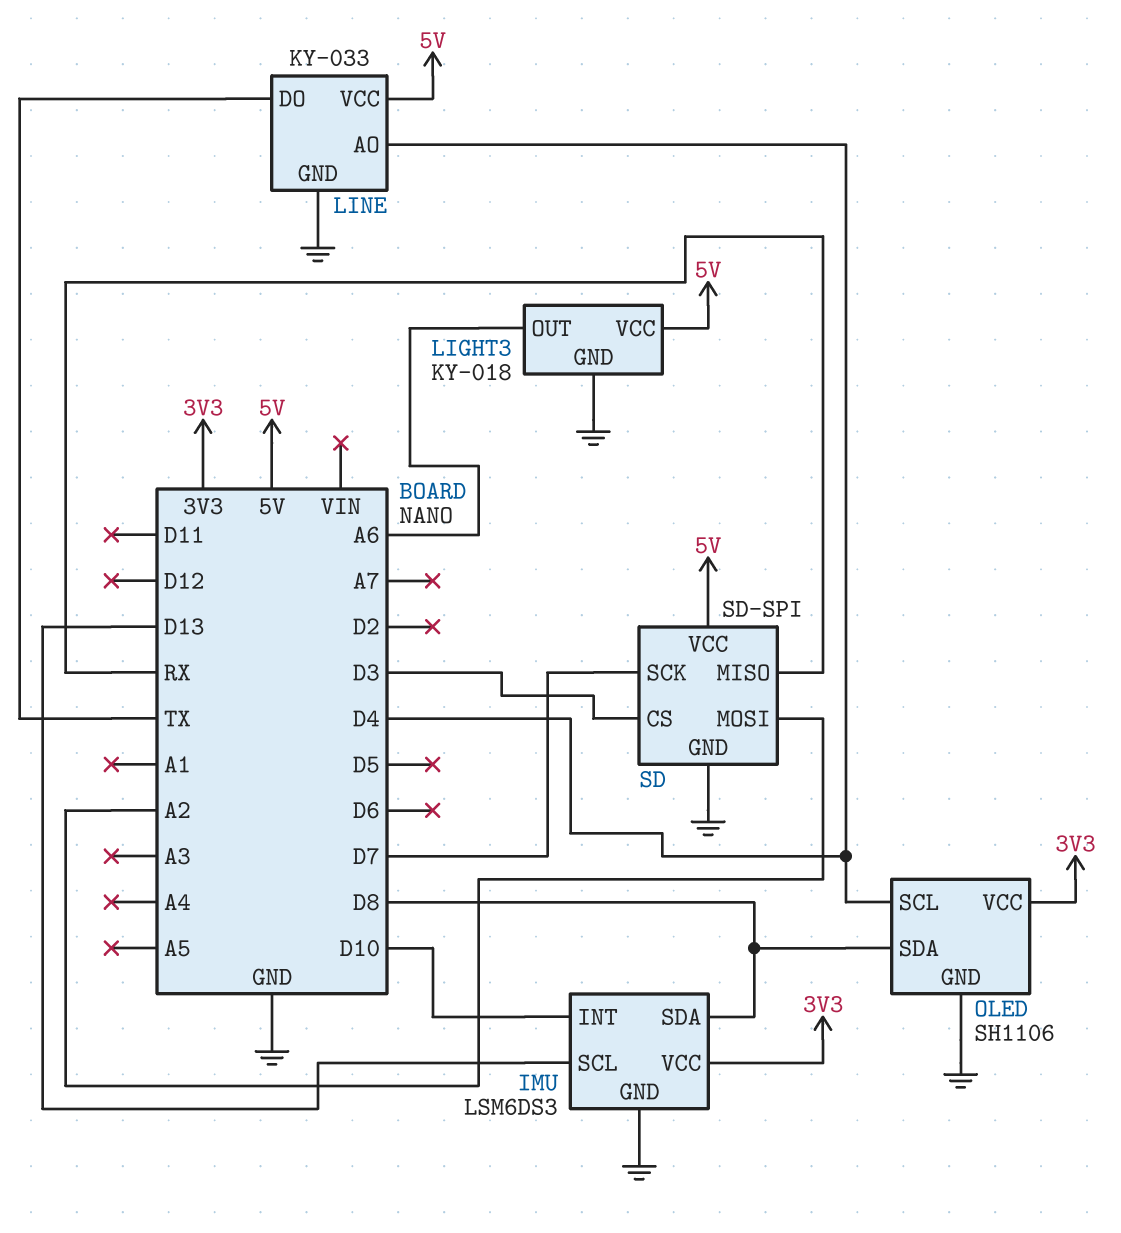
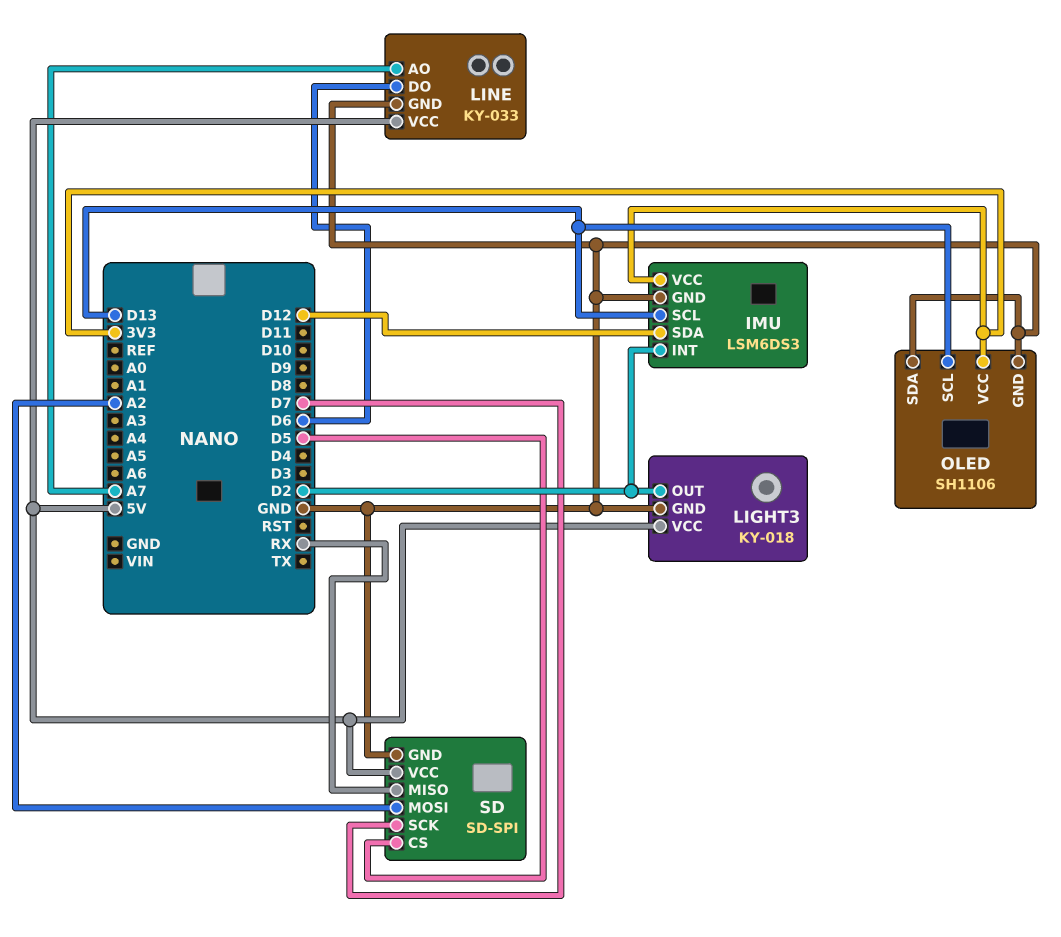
IMU pin INT: D10 -> D2
IMU pin SDA: D8 -> D12
LIGHT3 pin OUT: A6 -> D2
LINE pin AO: D4 -> A7
LINE pin DO: TX -> D6
OLED pin SCL: D4 -> D13
OLED pin SDA: D8 -> GND
SD pin CS: D3 -> D5

